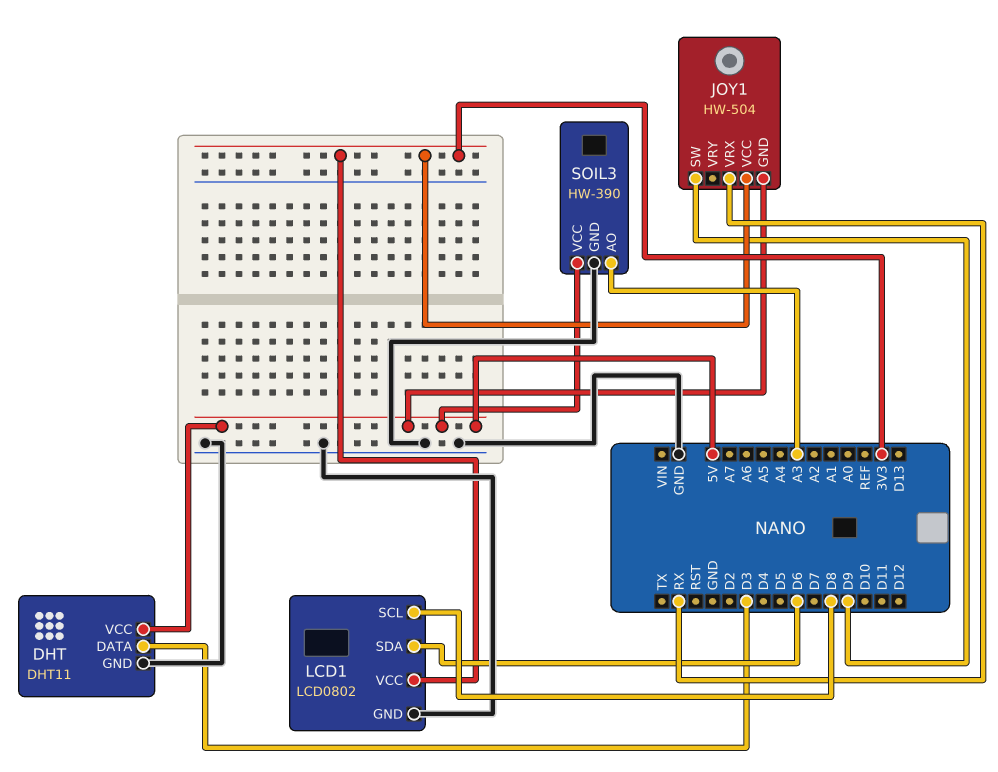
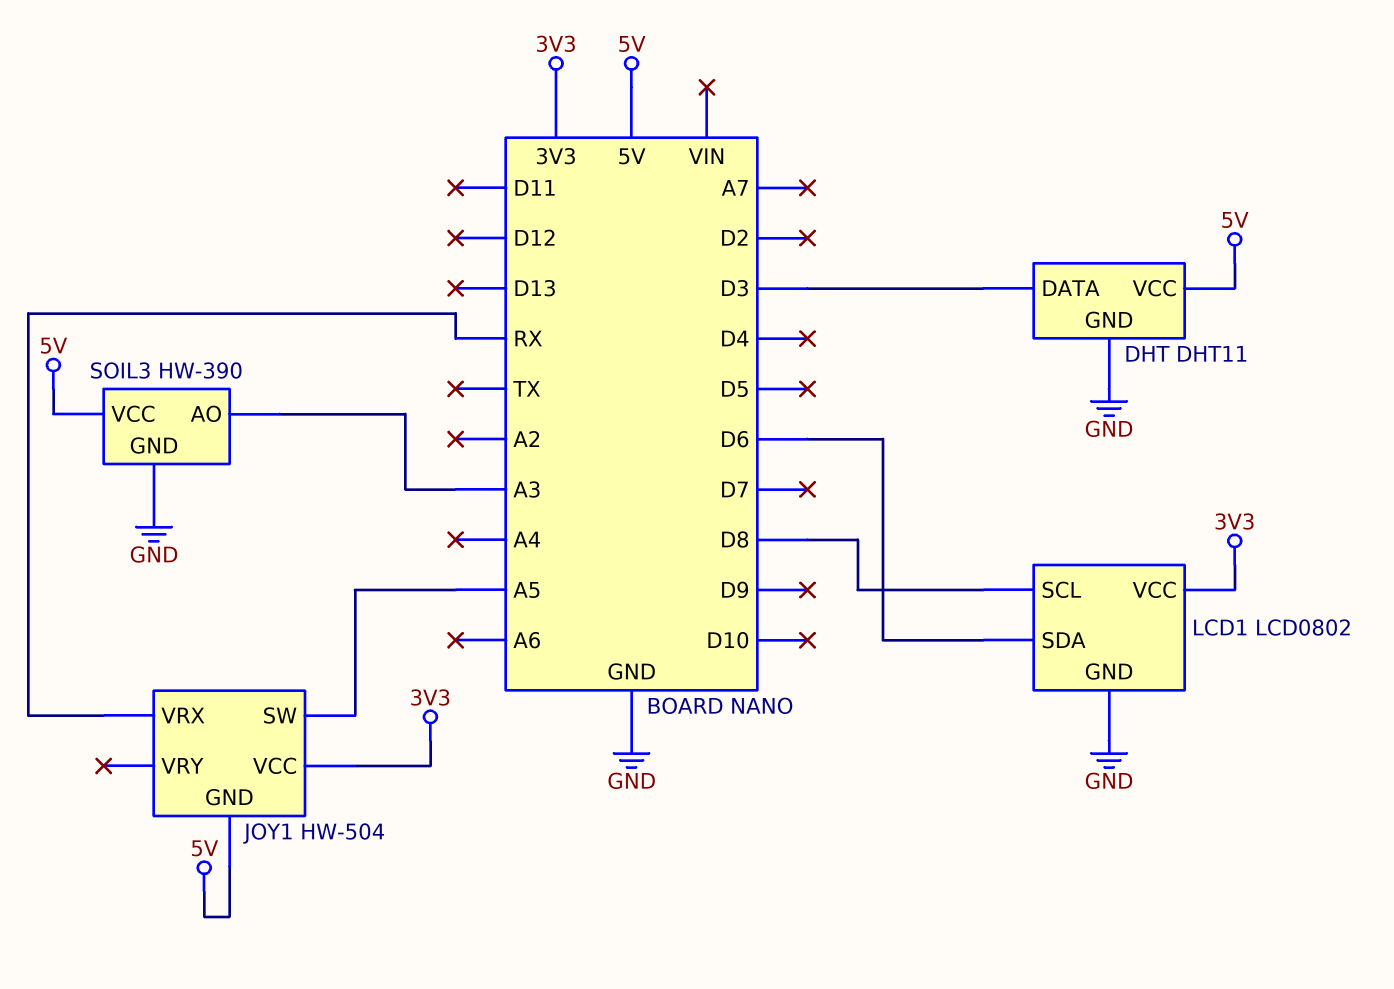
JOY1 pin SW: D9 -> A5

